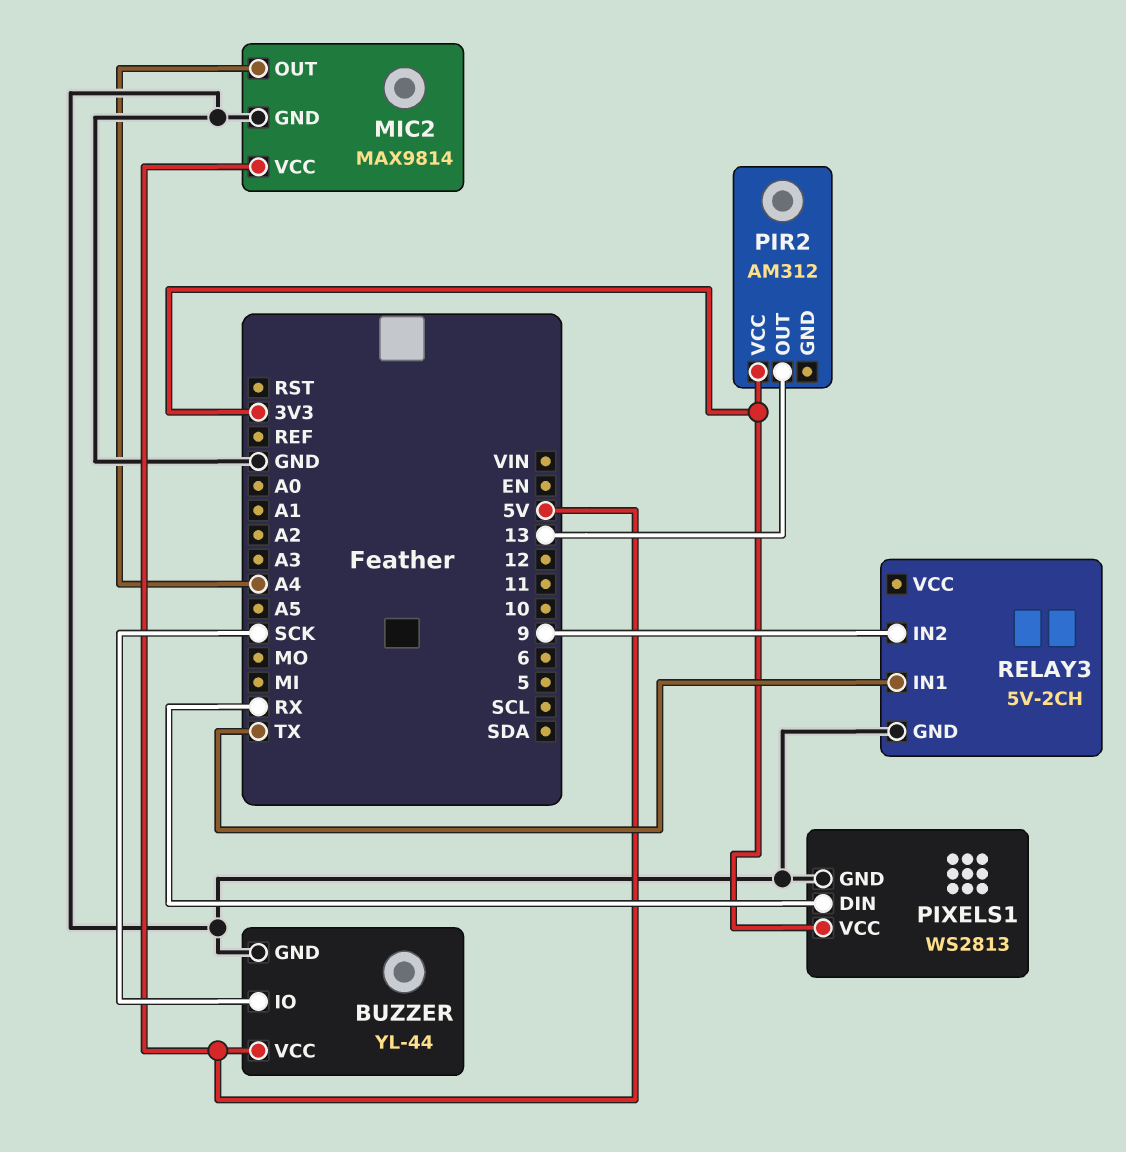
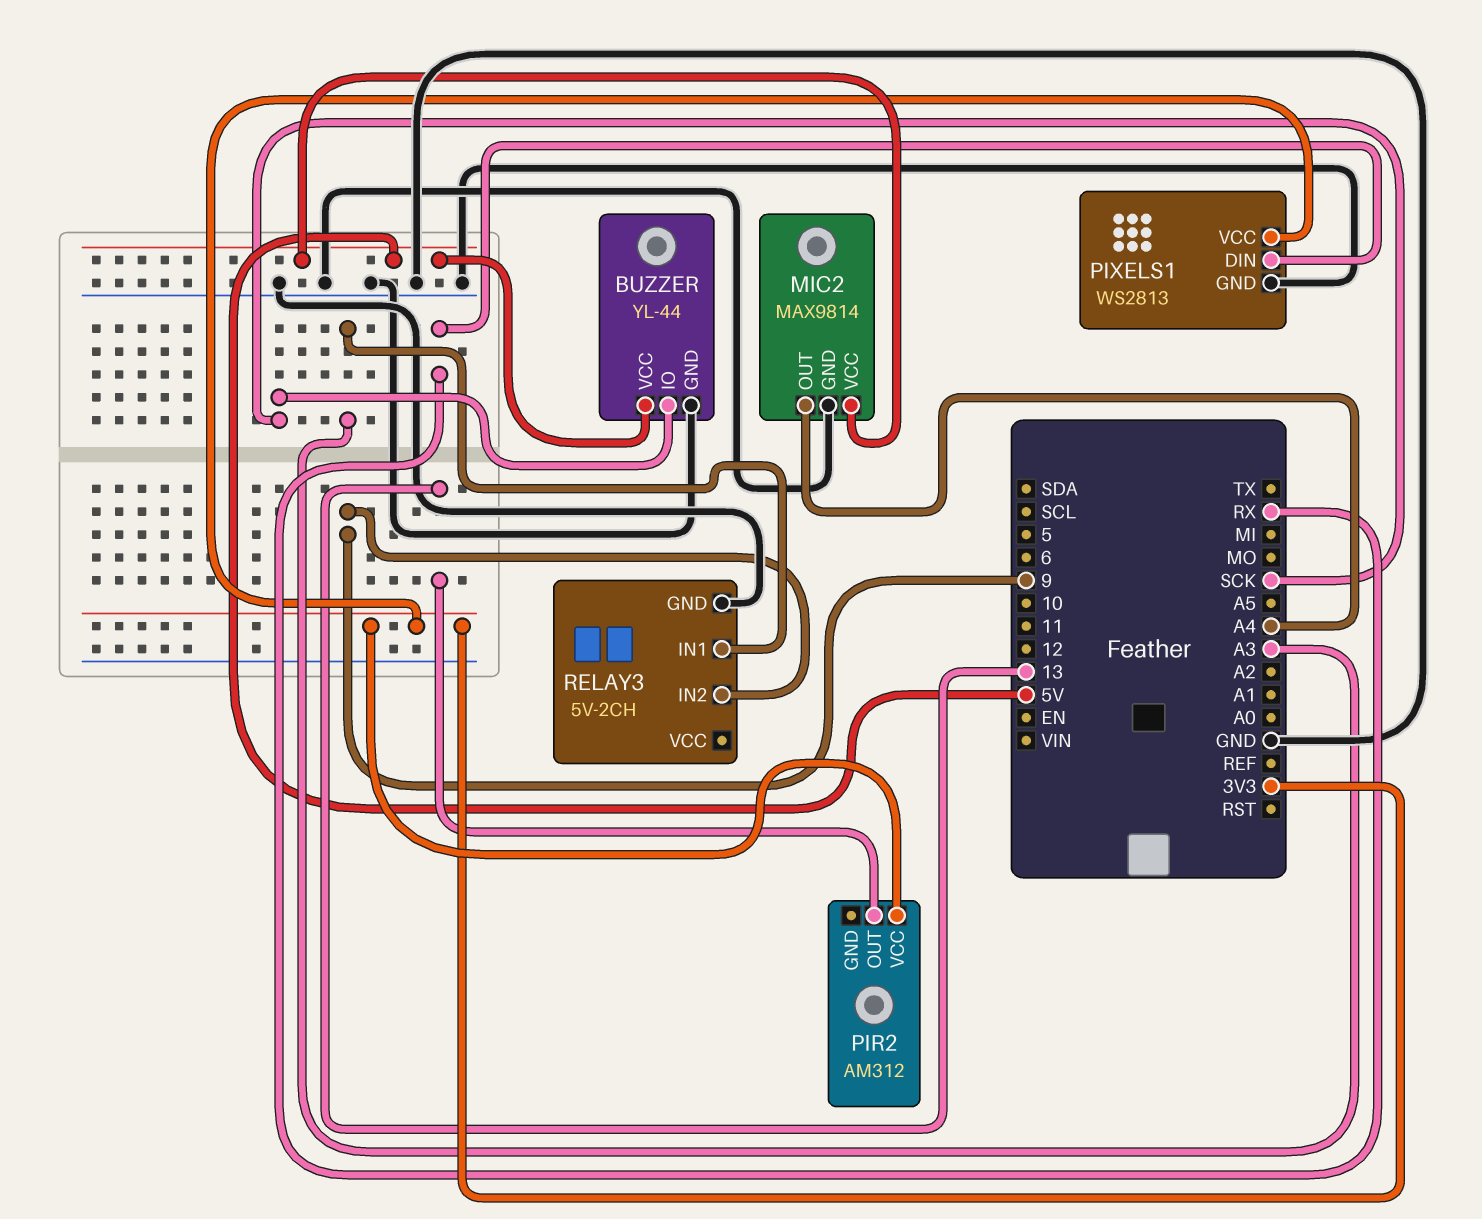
RELAY3 pin IN1: TX -> A3

